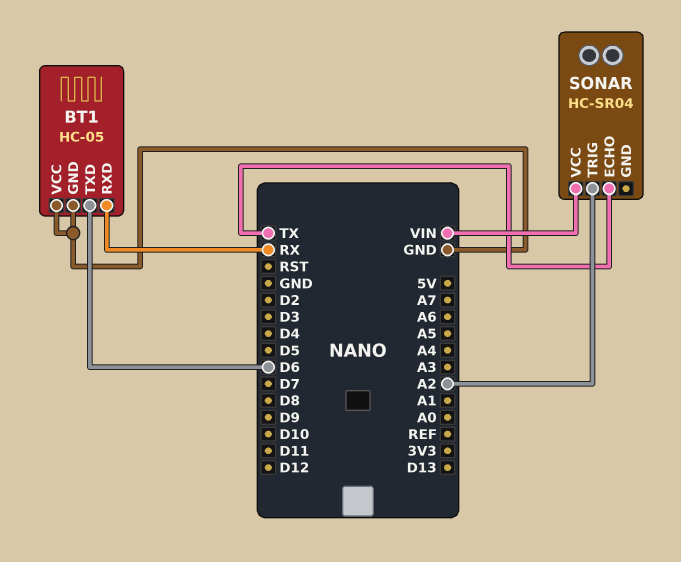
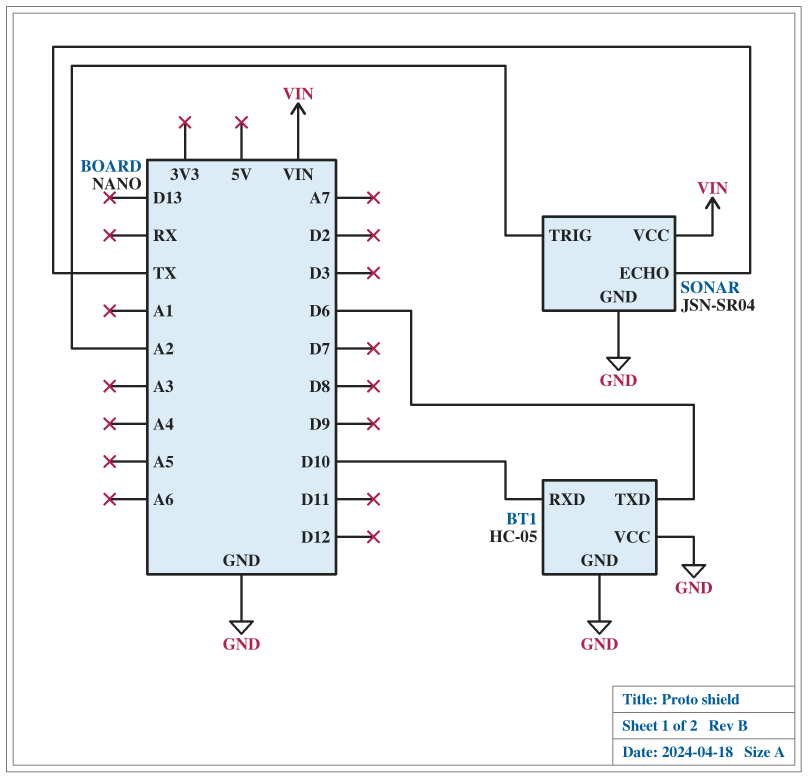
BT1 pin RXD: RX -> D10
SONAR: HC-SR04 -> JSN-SR04
SONAR pin GND: none -> GND

